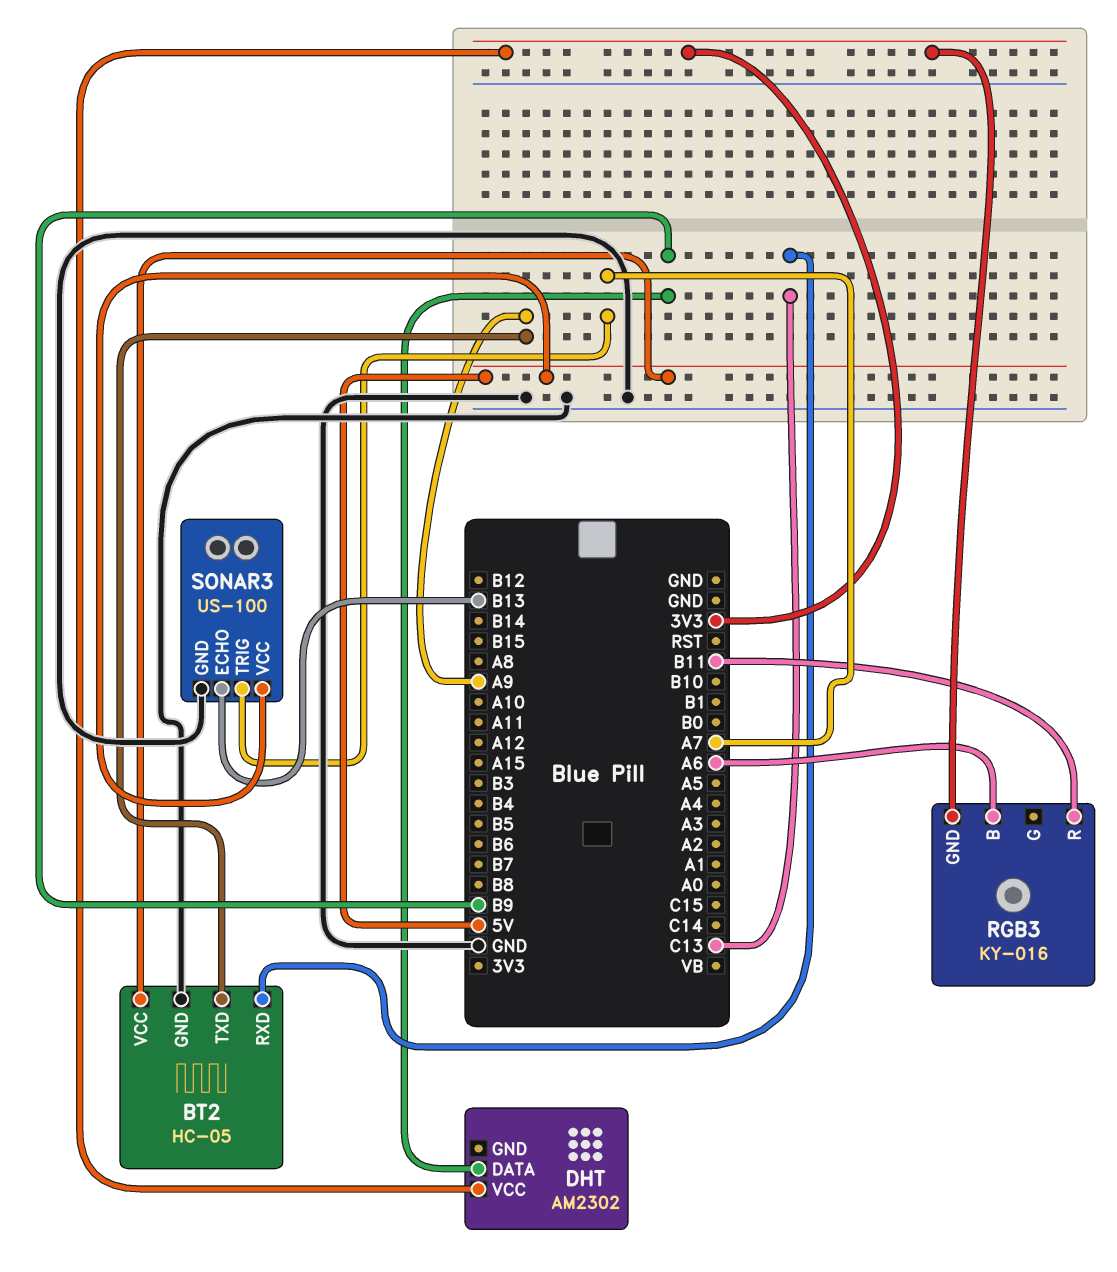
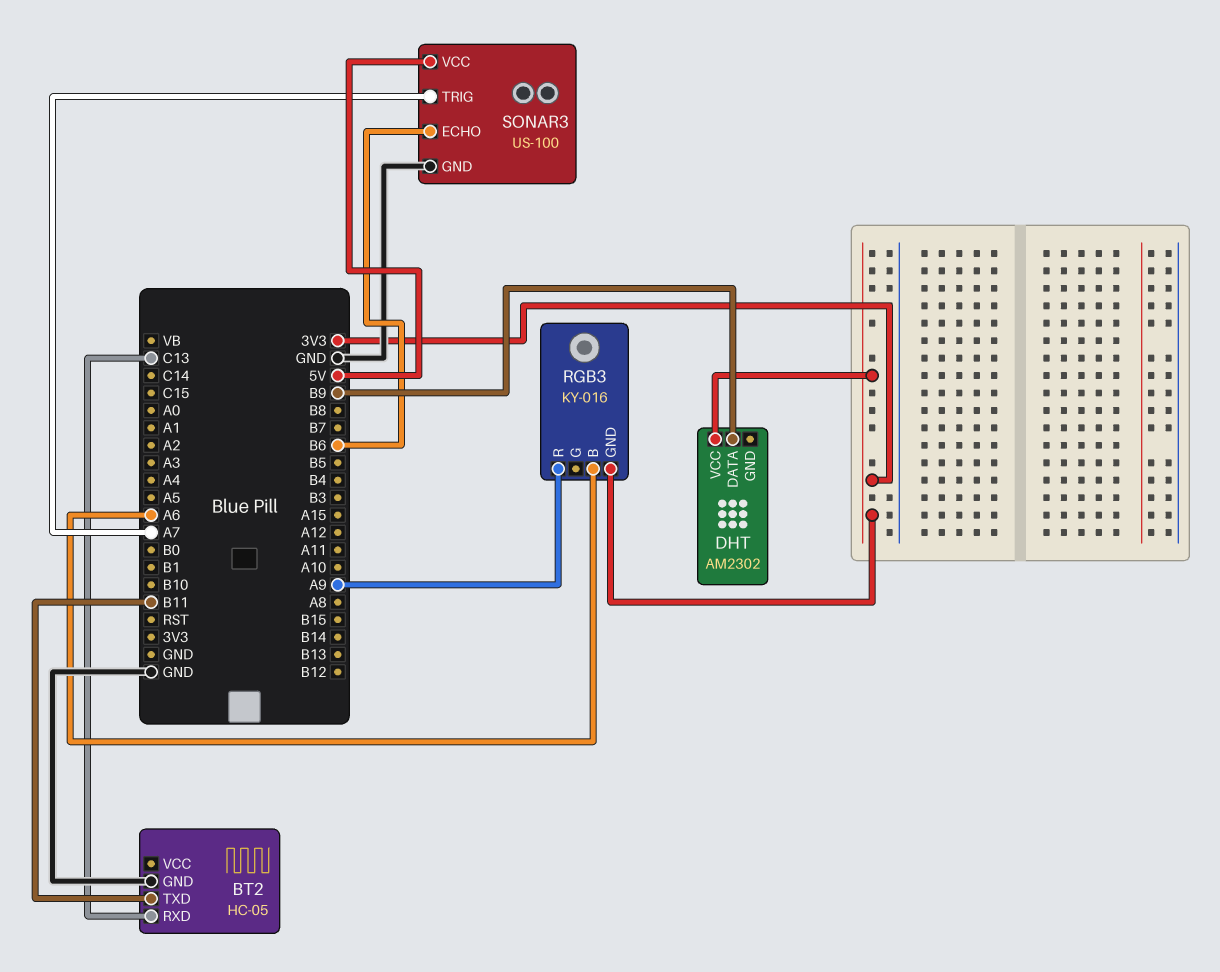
BT2 pin TXD: A9 -> B11
BT2 pin VCC: 5V -> none
RGB3 pin R: B11 -> A9
SONAR3 pin ECHO: B13 -> B6

